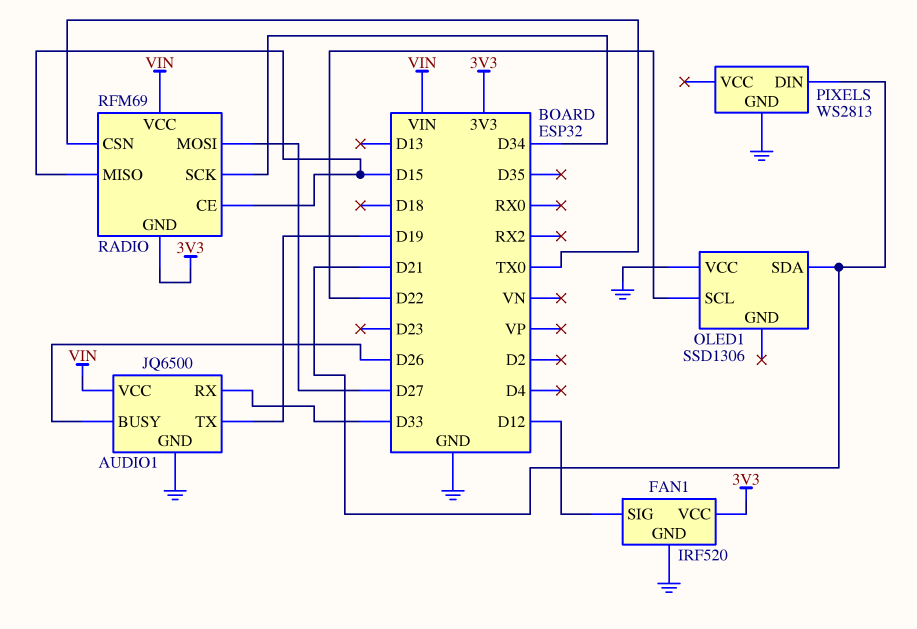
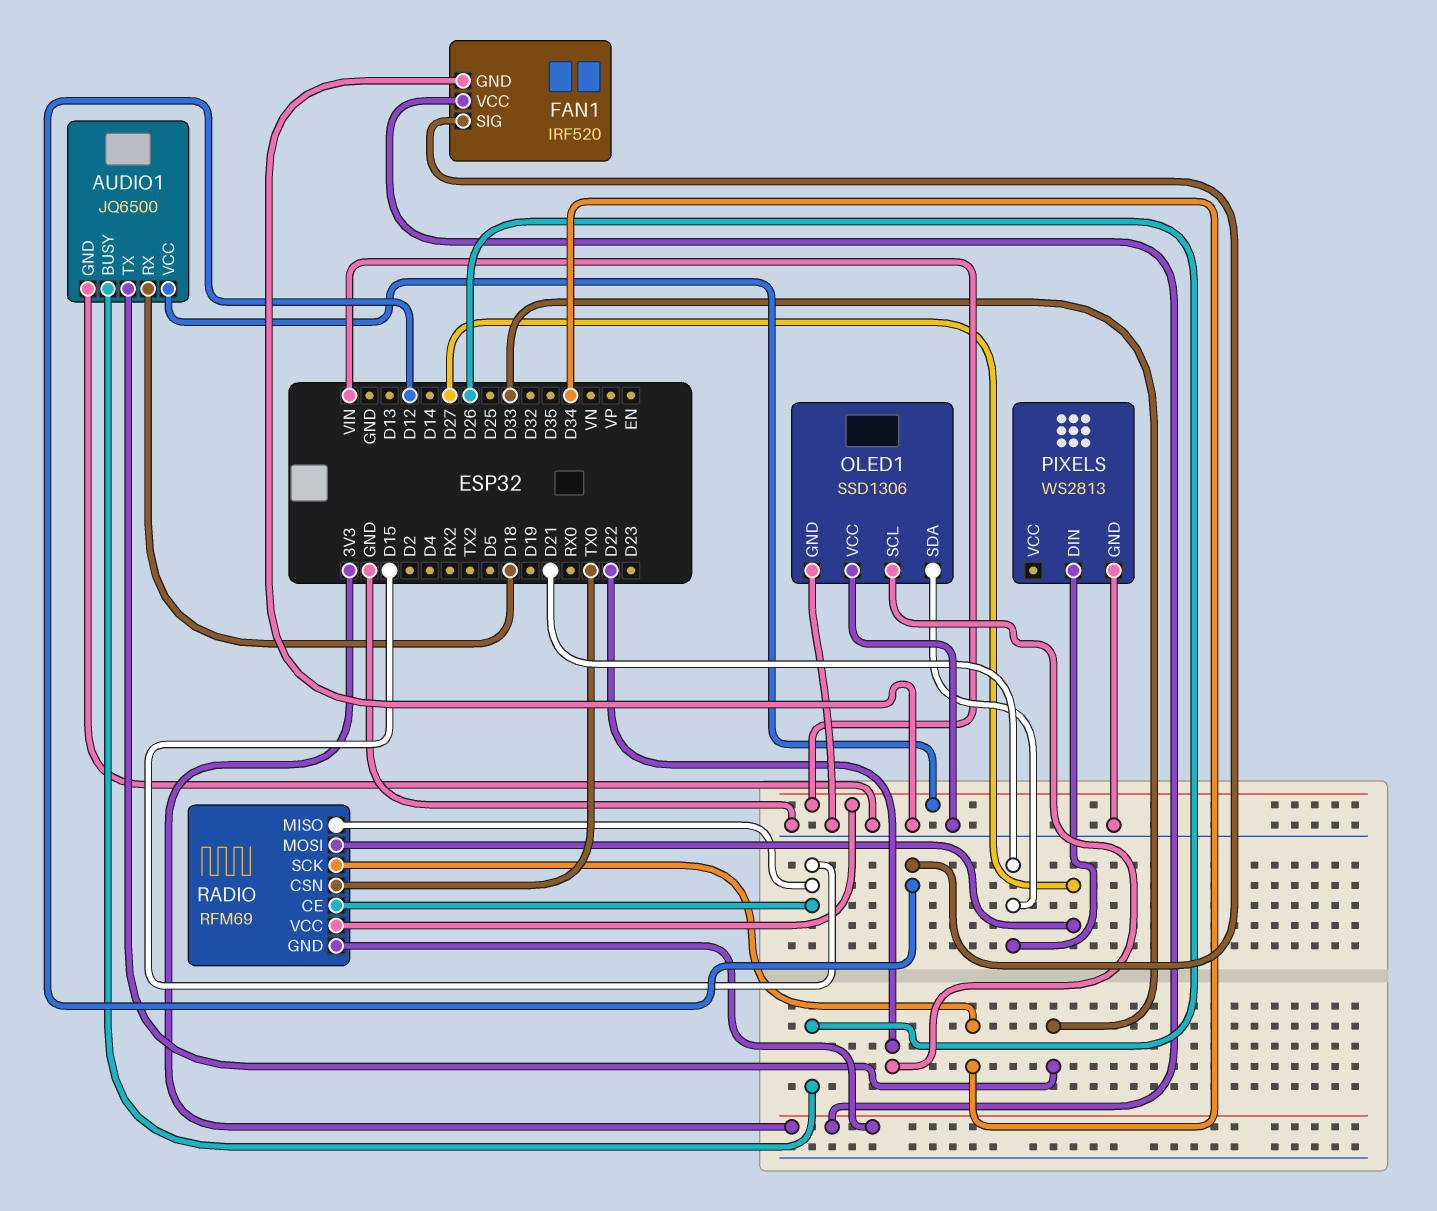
AUDIO1 pin RX: D33 -> D18
AUDIO1 pin TX: D19 -> D33
OLED1 pin GND: none -> GND

